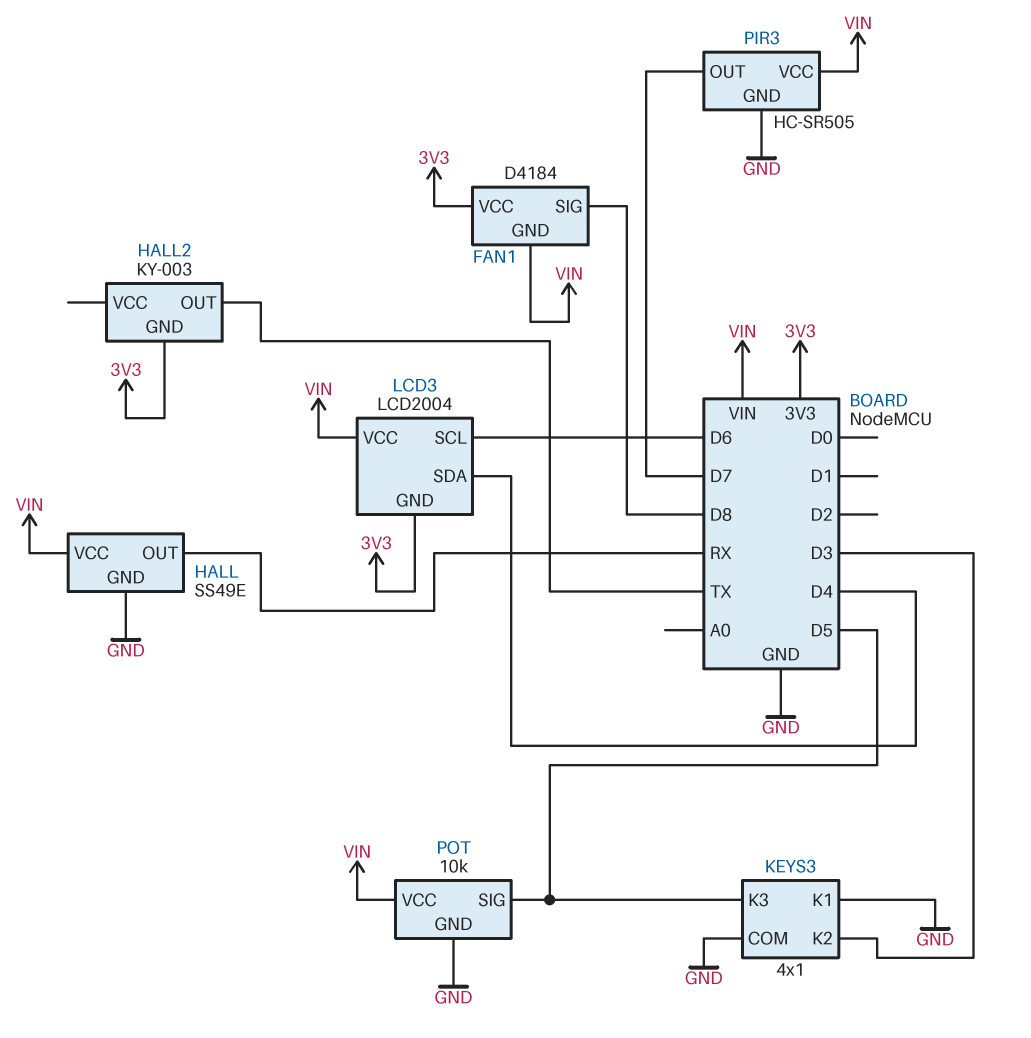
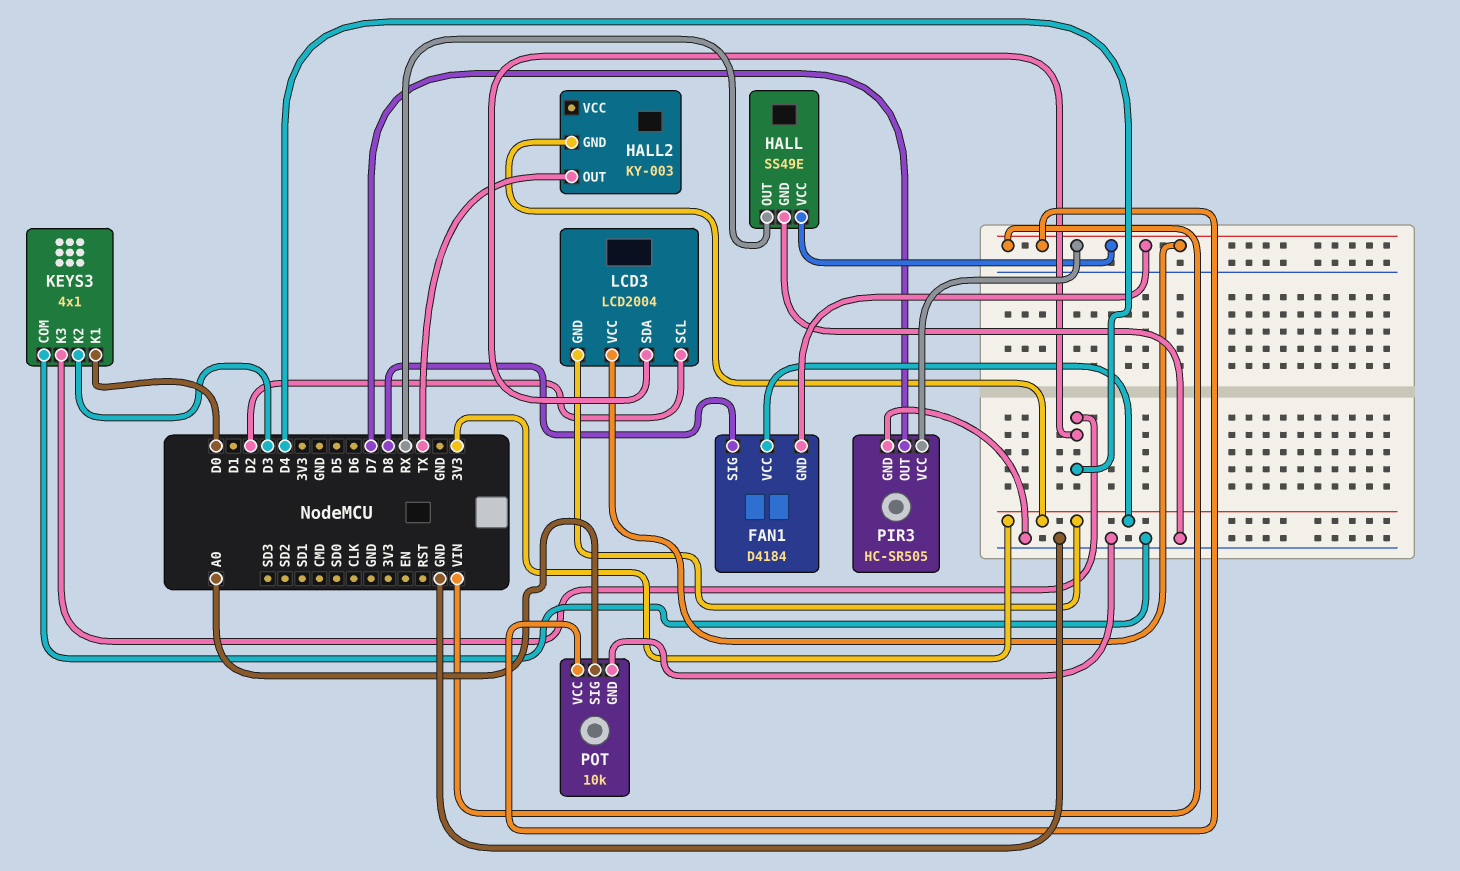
KEYS3 pin K1: GND -> D0
KEYS3 pin K3: D5 -> D4
LCD3 pin SCL: D6 -> D2
POT pin SIG: D5 -> A0

